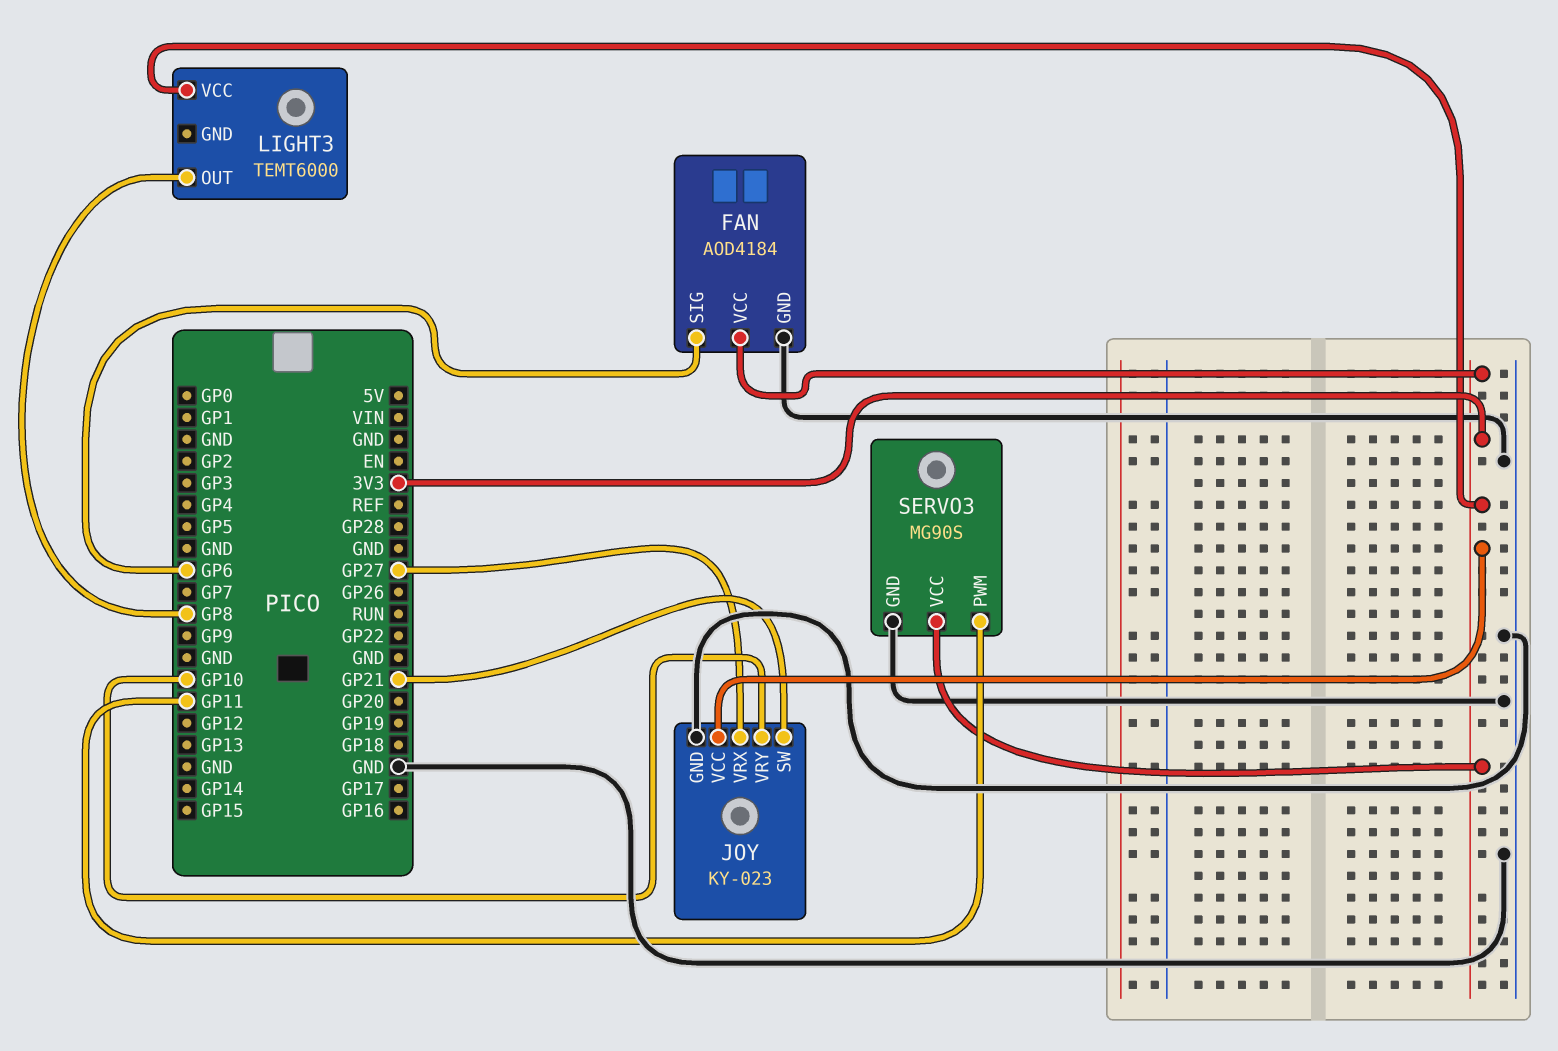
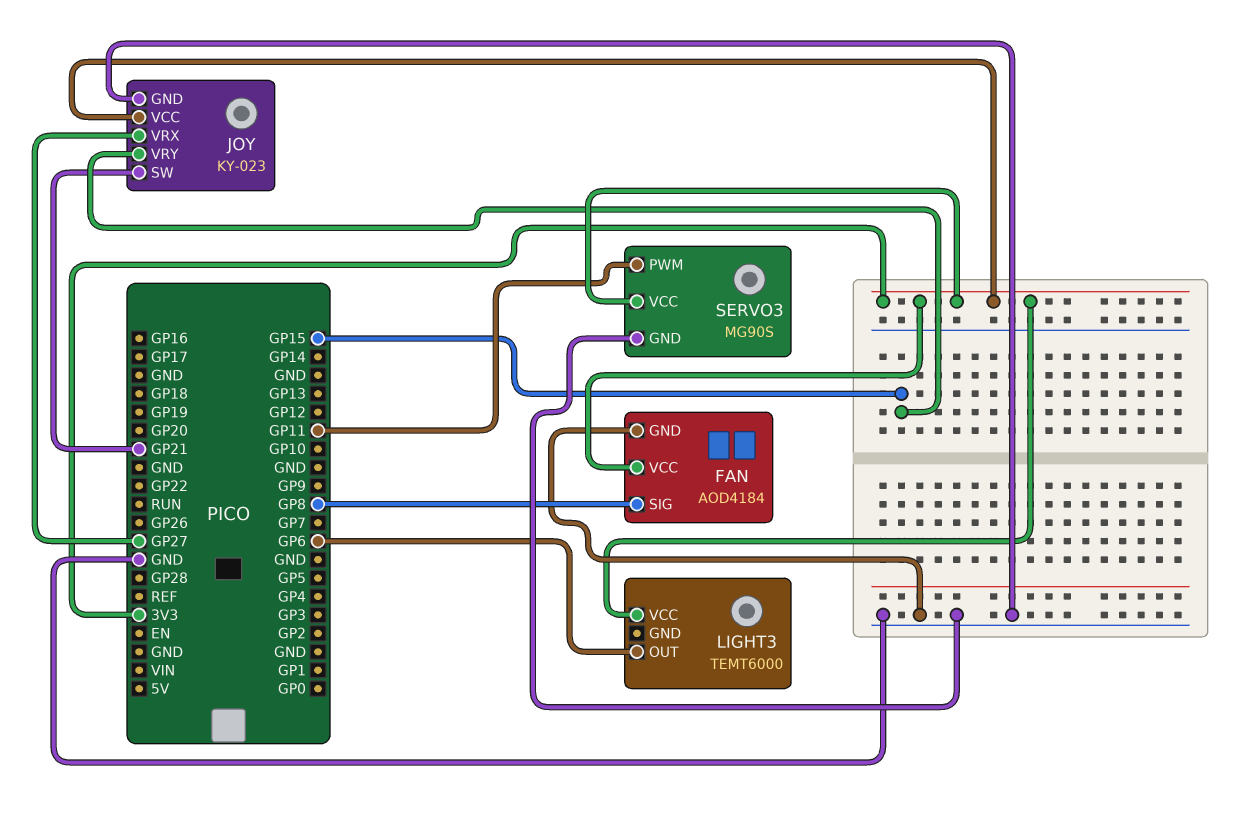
FAN pin SIG: GP6 -> GP8
JOY pin VRY: GP10 -> GP15
LIGHT3 pin OUT: GP8 -> GP6

